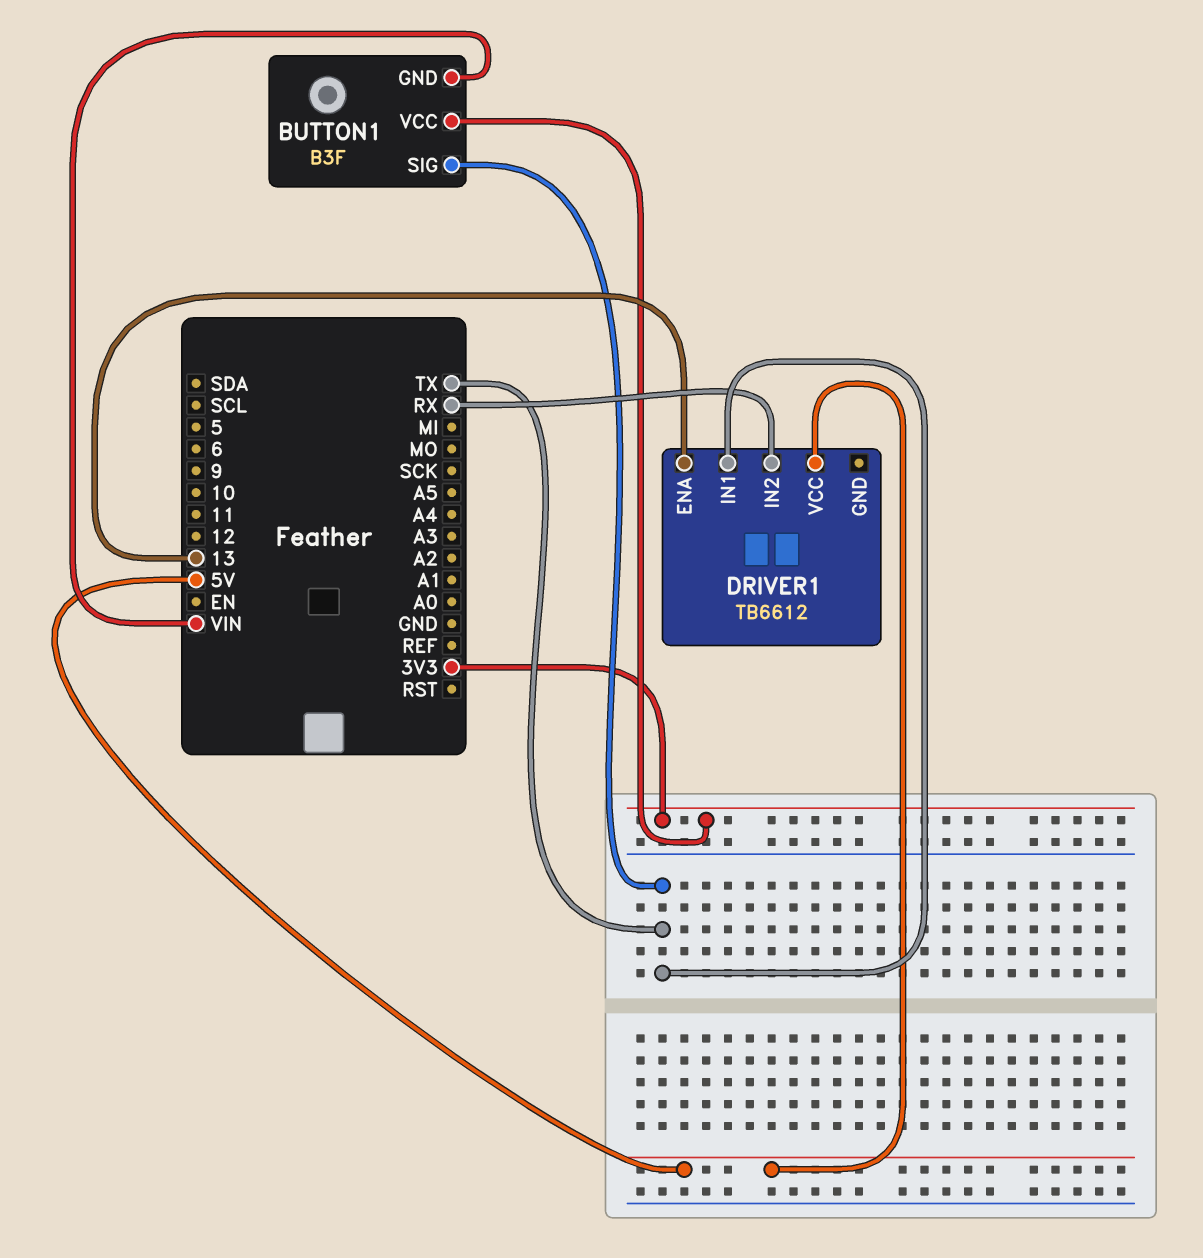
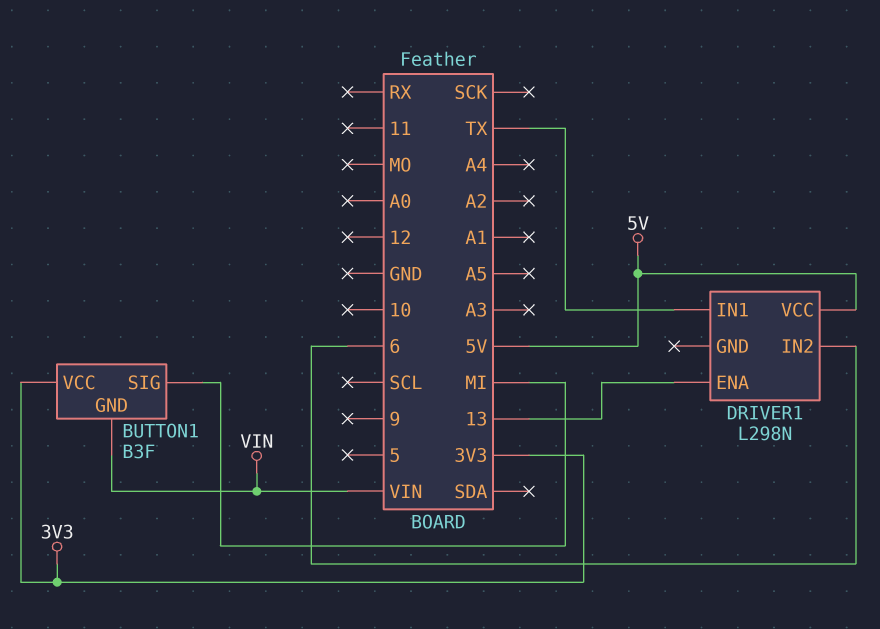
BUTTON1 pin SIG: TX -> MI
DRIVER1: TB6612 -> L298N
DRIVER1 pin IN2: RX -> 6

